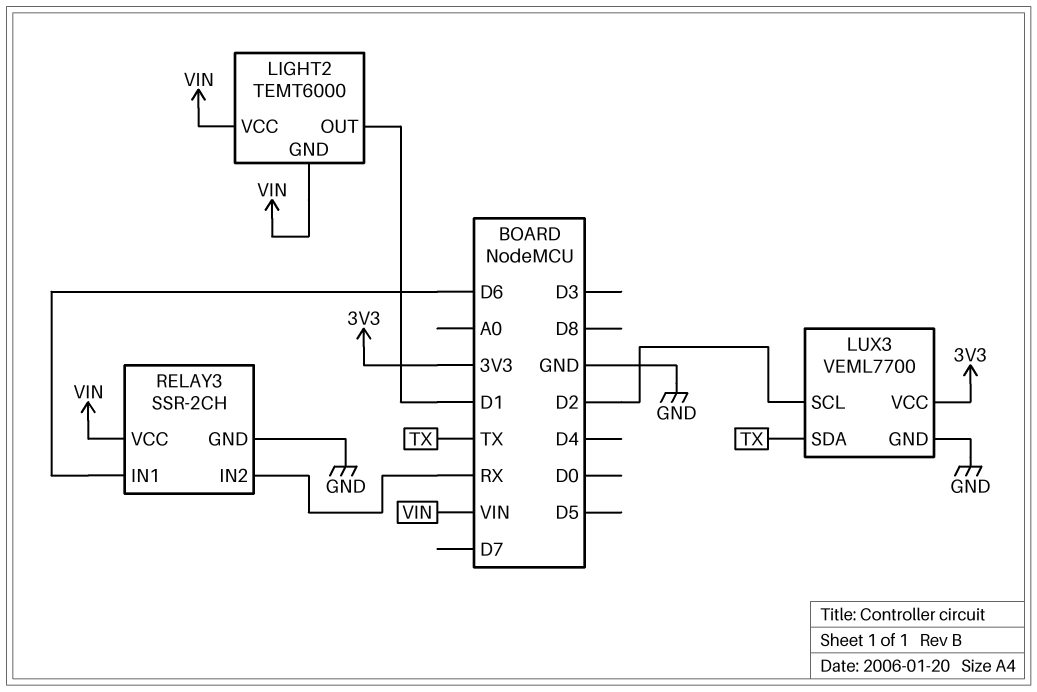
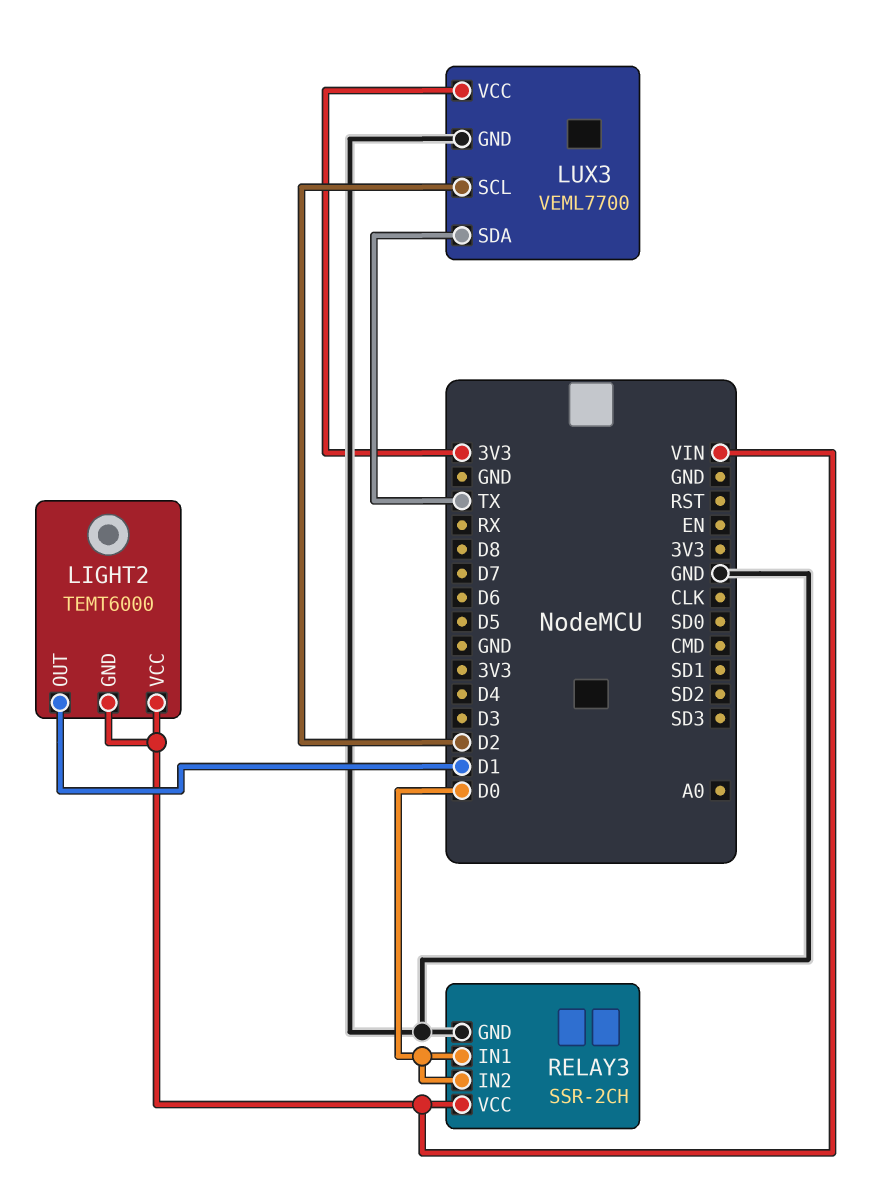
RELAY3 pin IN1: D6 -> D0
RELAY3 pin IN2: RX -> D0

